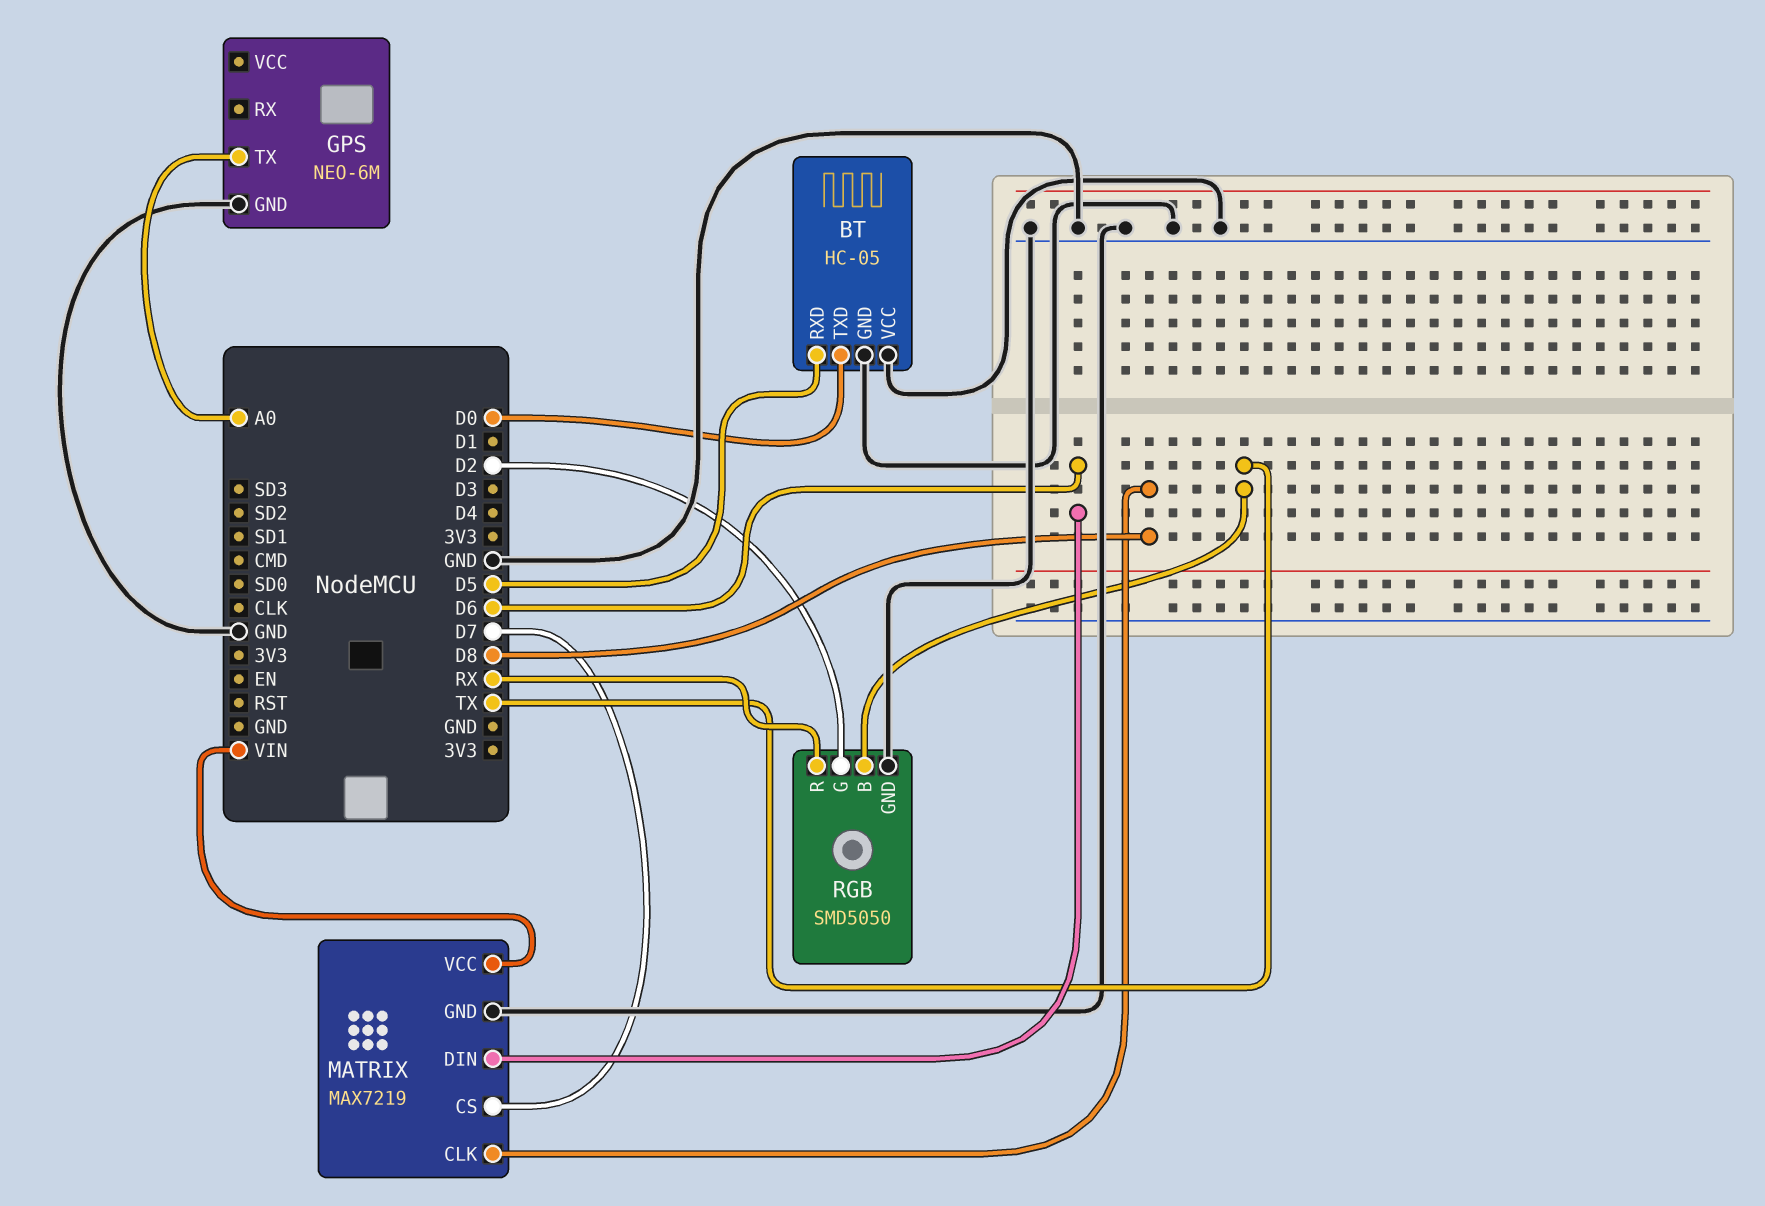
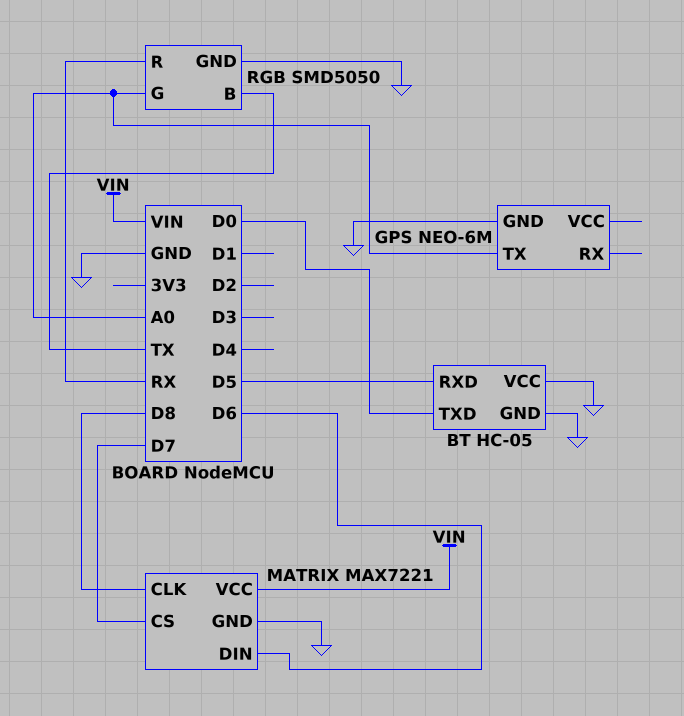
MATRIX: MAX7219 -> MAX7221
RGB pin G: D2 -> A0

